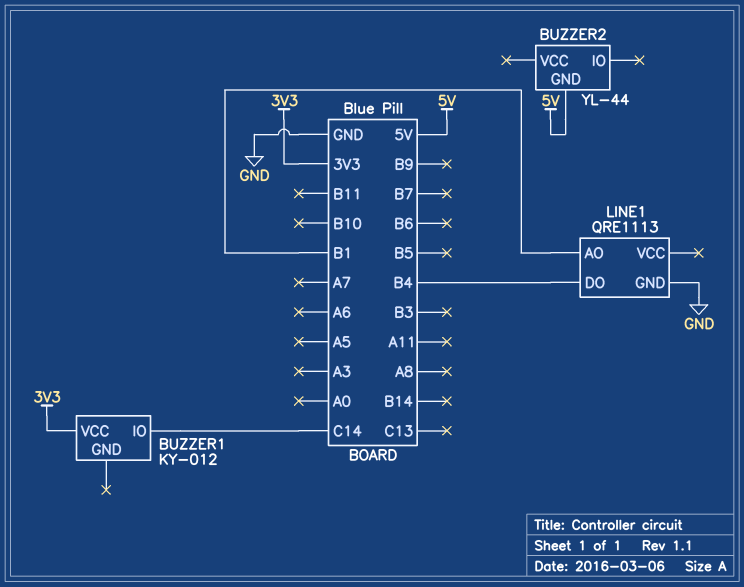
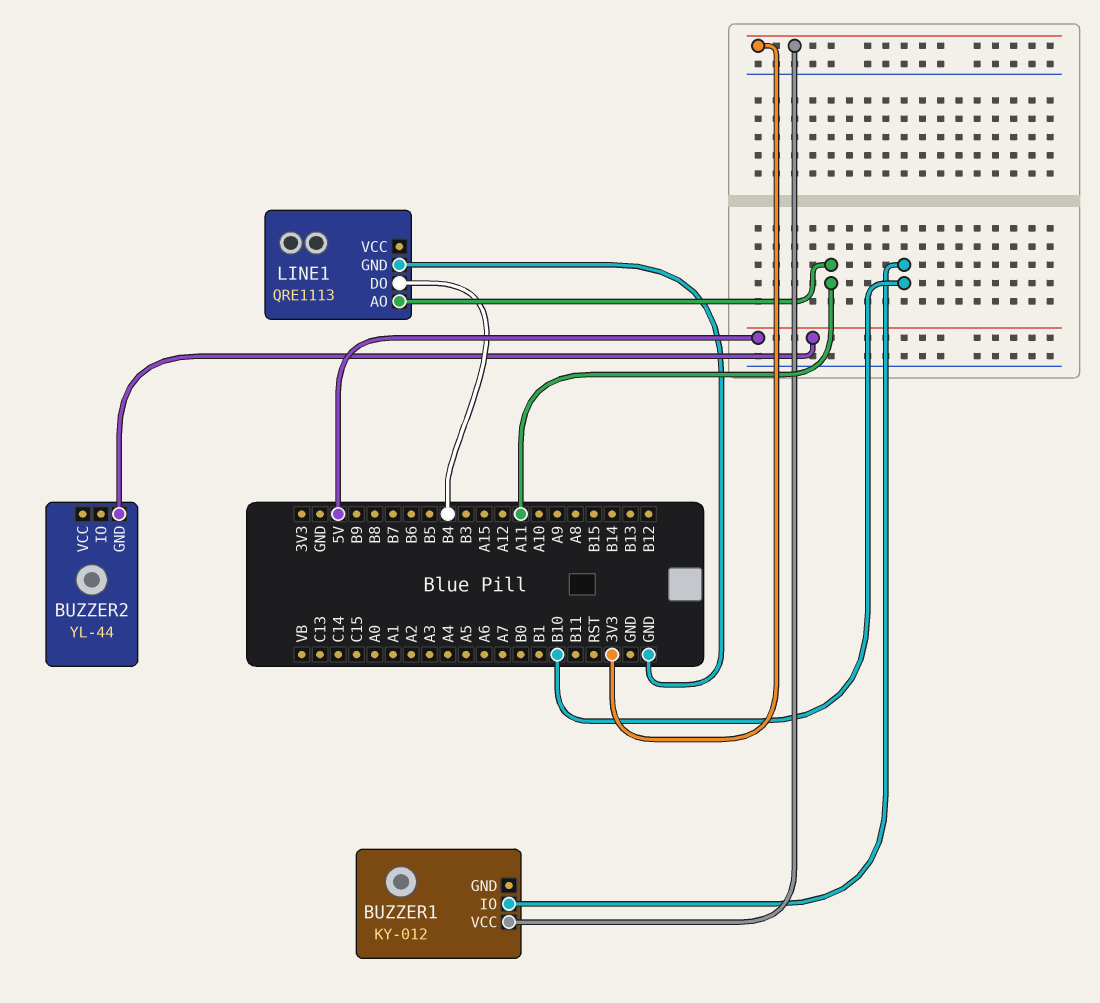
BUZZER1 pin IO: C14 -> B10
LINE1 pin AO: B1 -> A11

